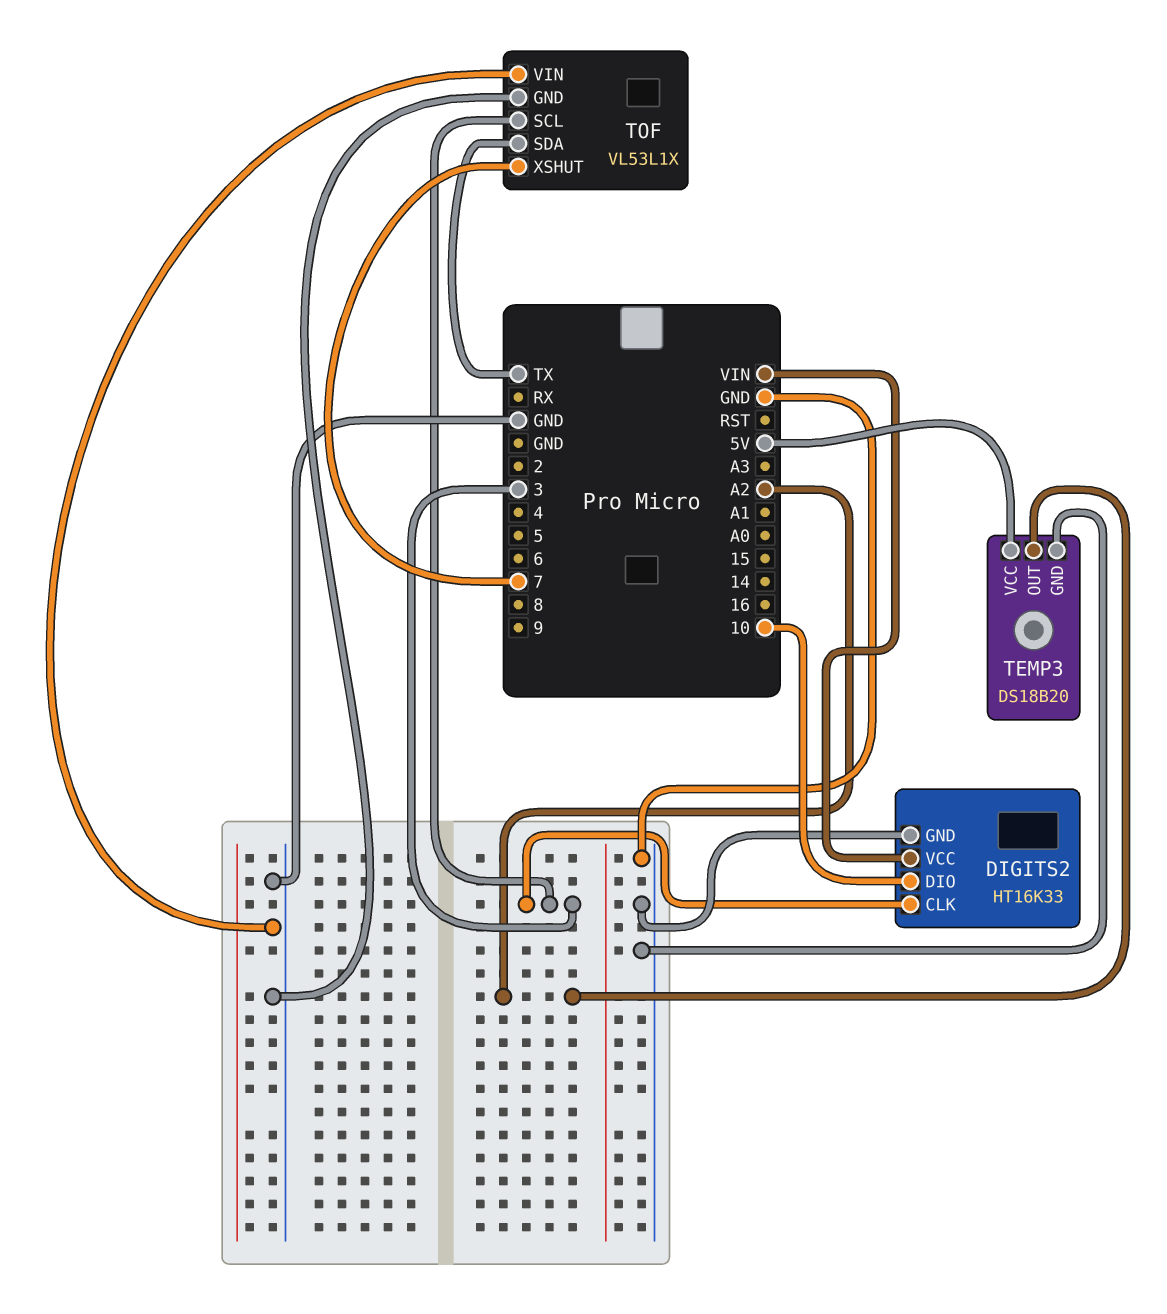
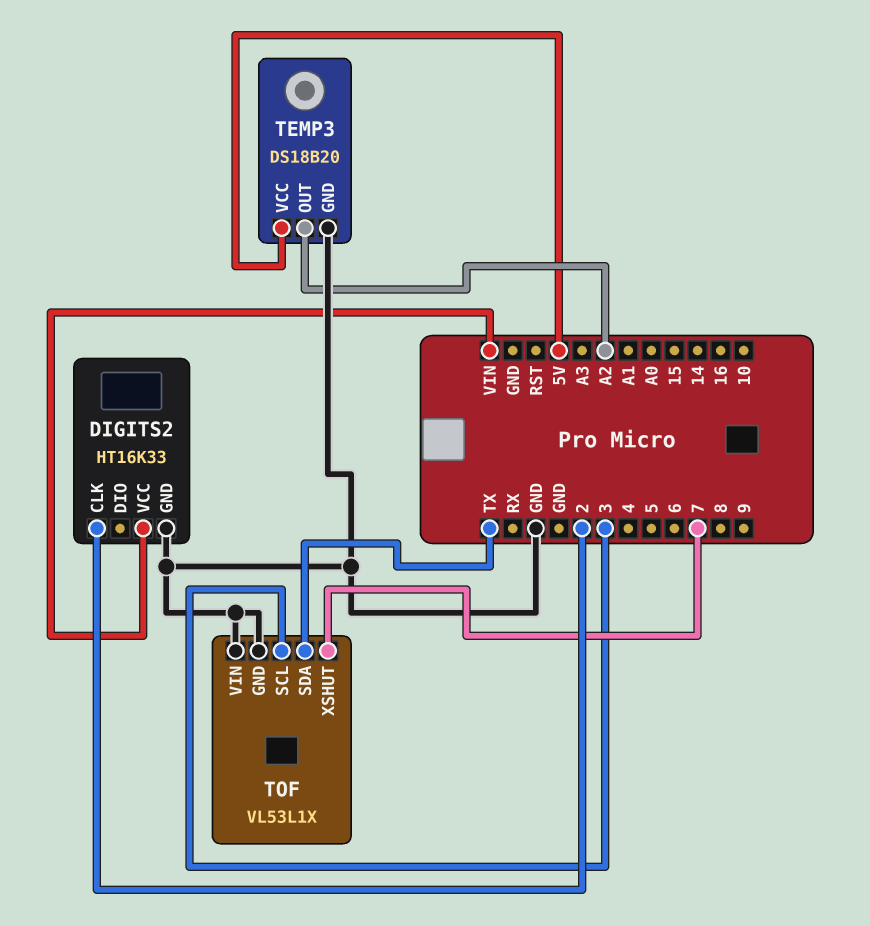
DIGITS2 pin CLK: 3 -> 2
DIGITS2 pin DIO: 10 -> none

